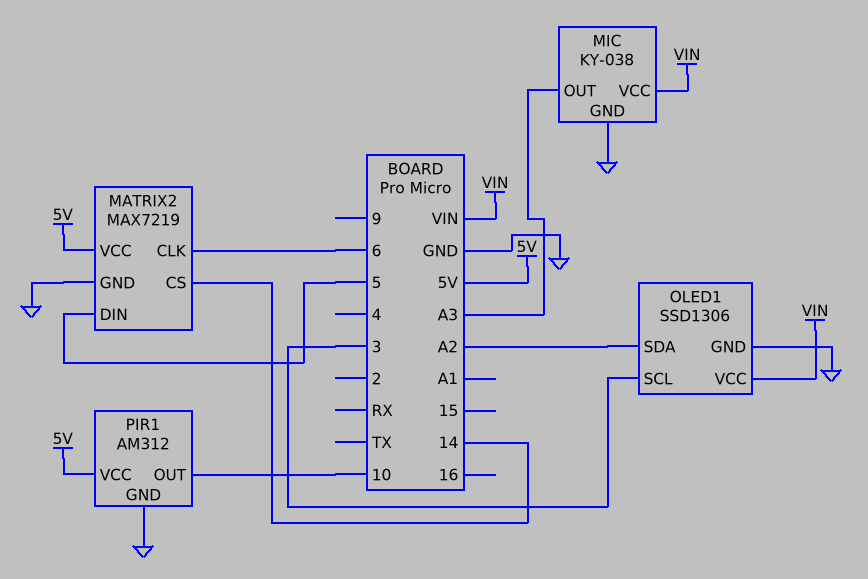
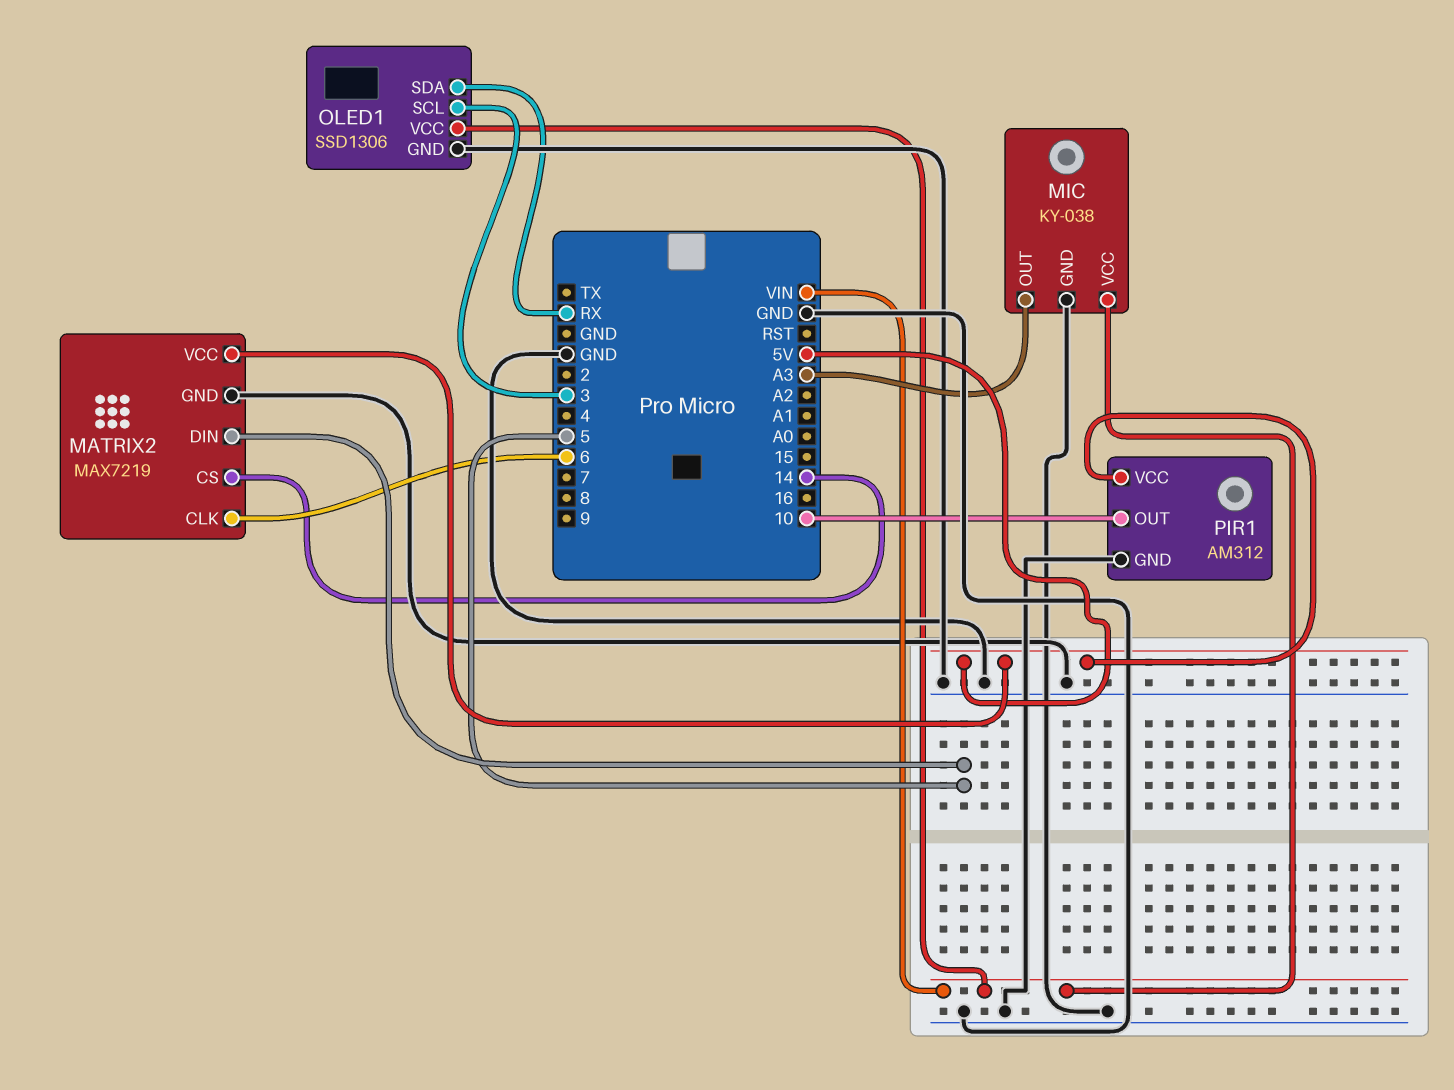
OLED1 pin SDA: A2 -> RX

